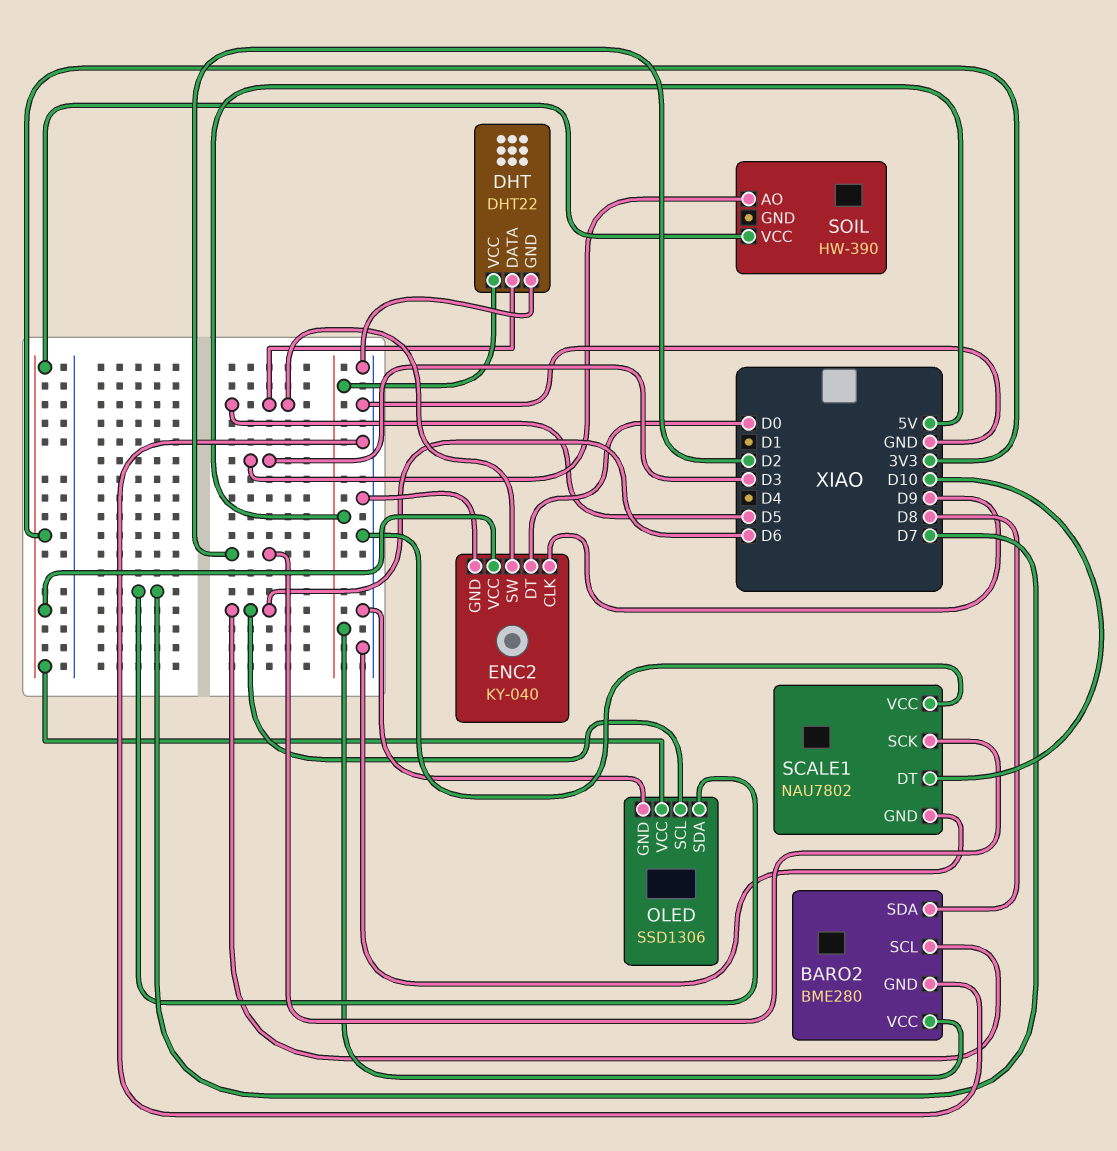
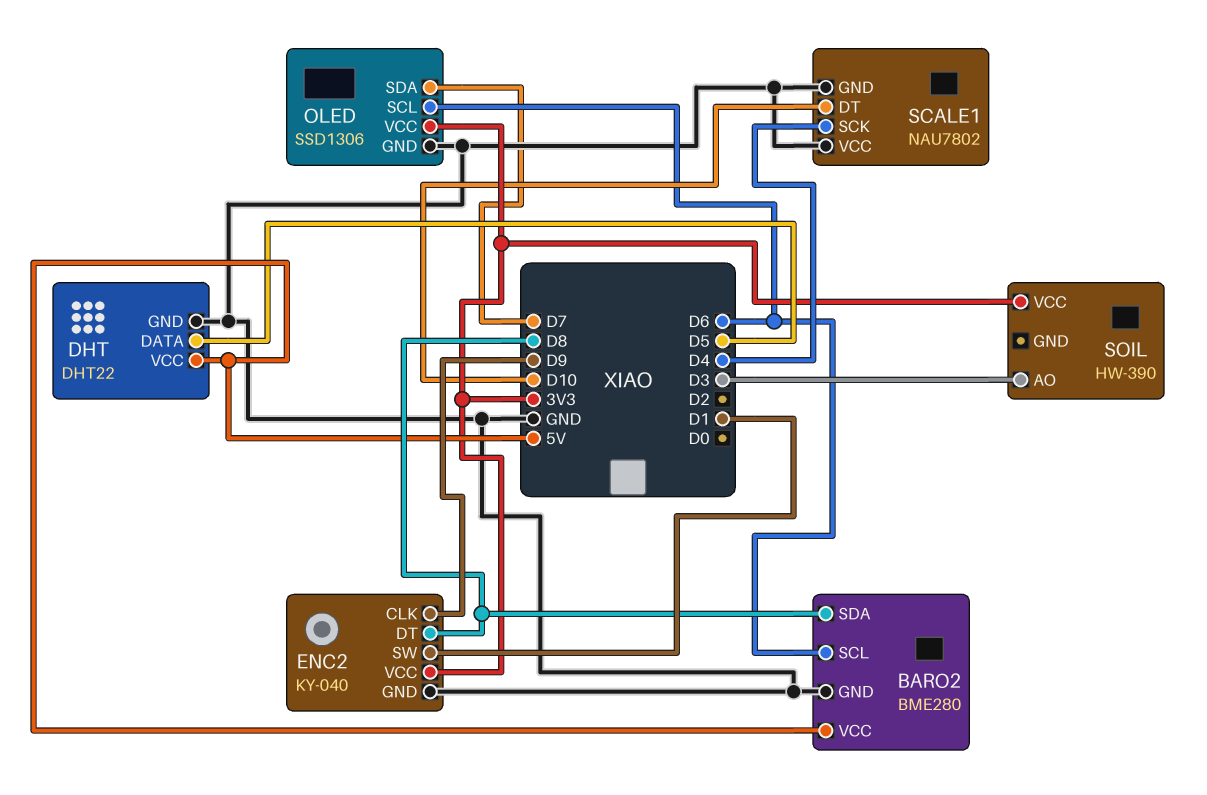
ENC2 pin DT: D0 -> D8
ENC2 pin SW: D5 -> D1
SCALE1 pin SCK: D2 -> D4

